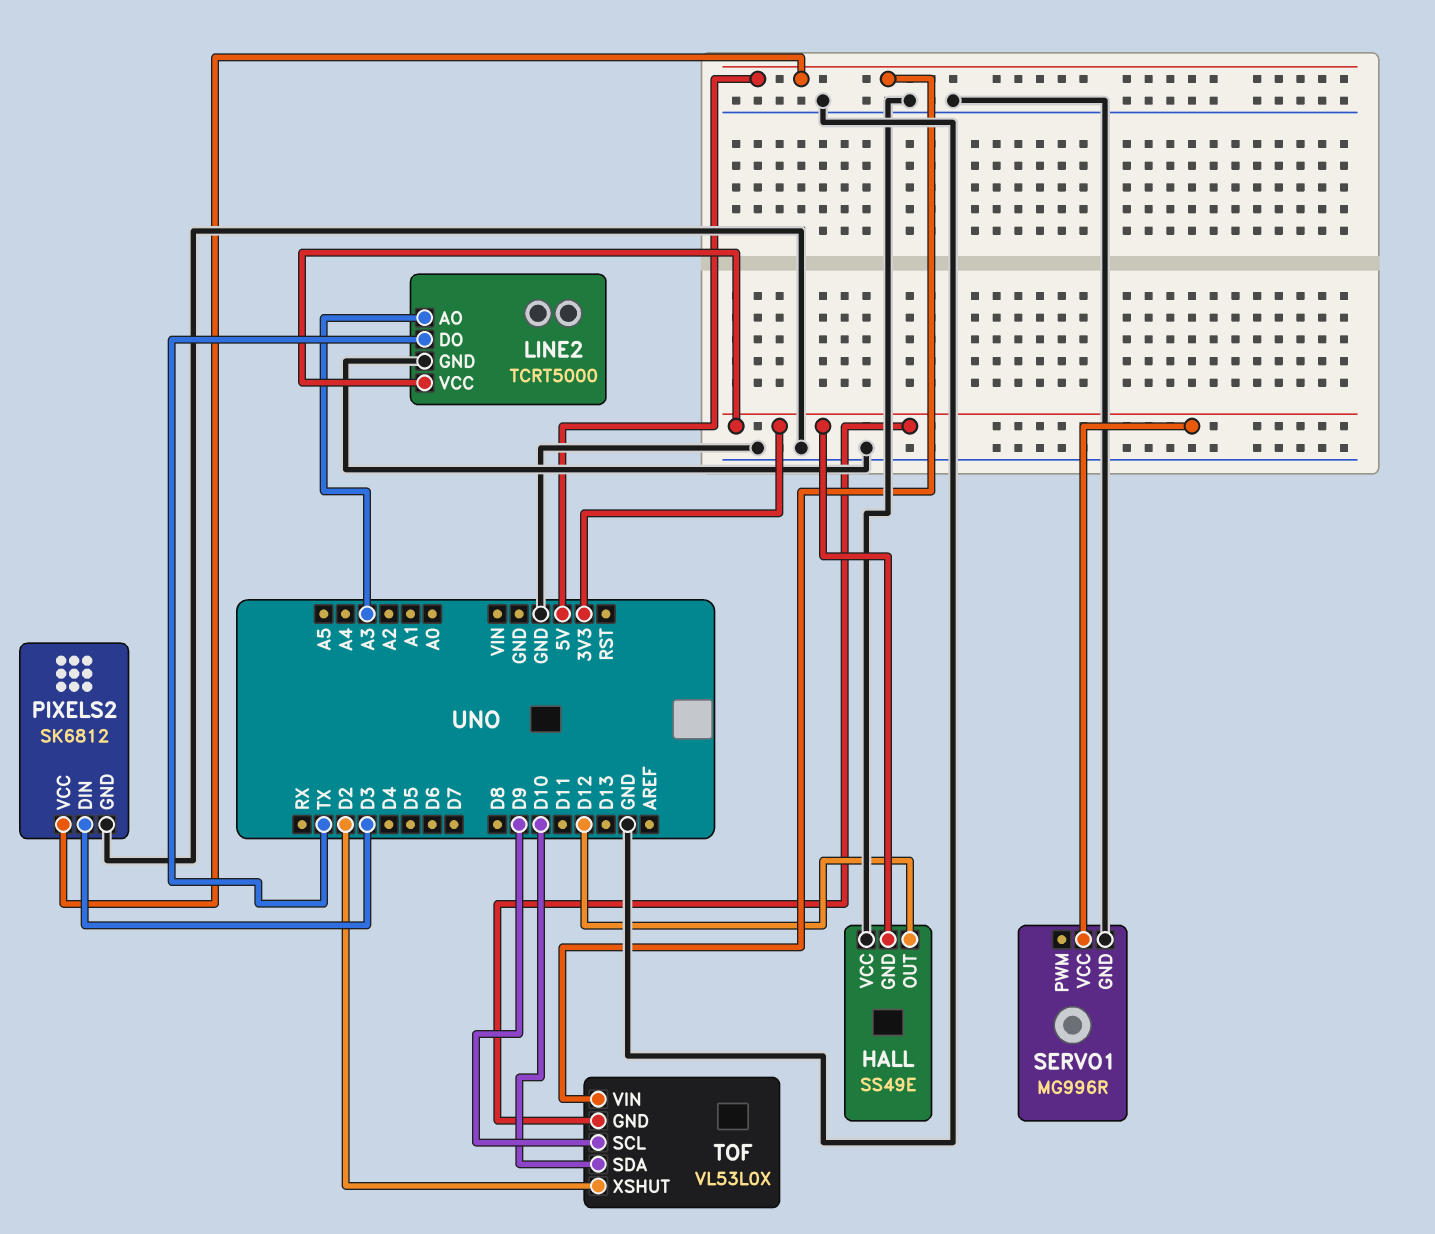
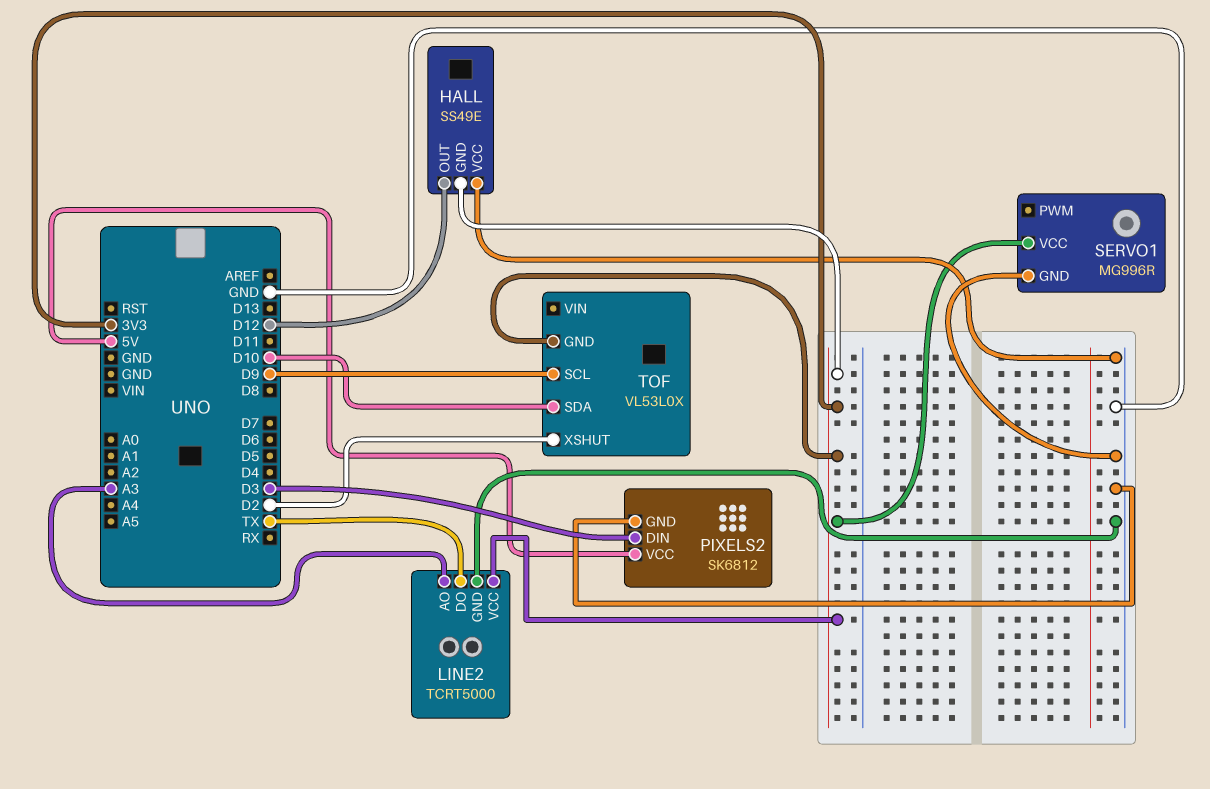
TOF pin VIN: 5V -> none

